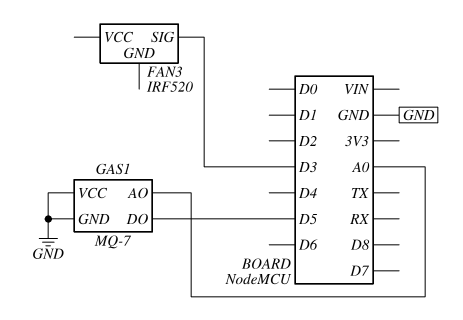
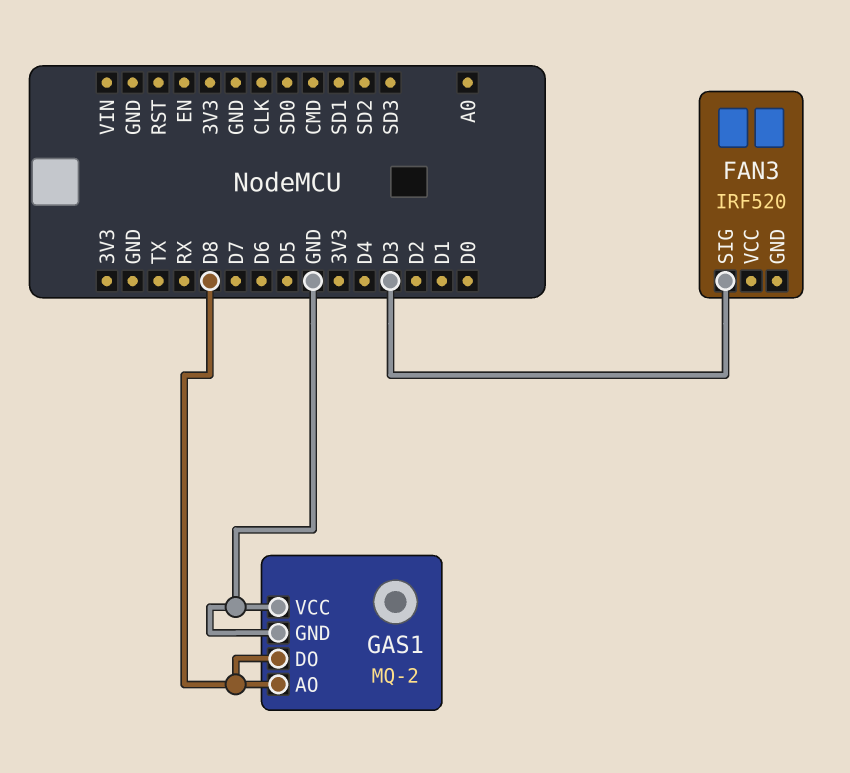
GAS1: MQ-7 -> MQ-2
GAS1 pin AO: A0 -> D8
GAS1 pin DO: D5 -> D8

